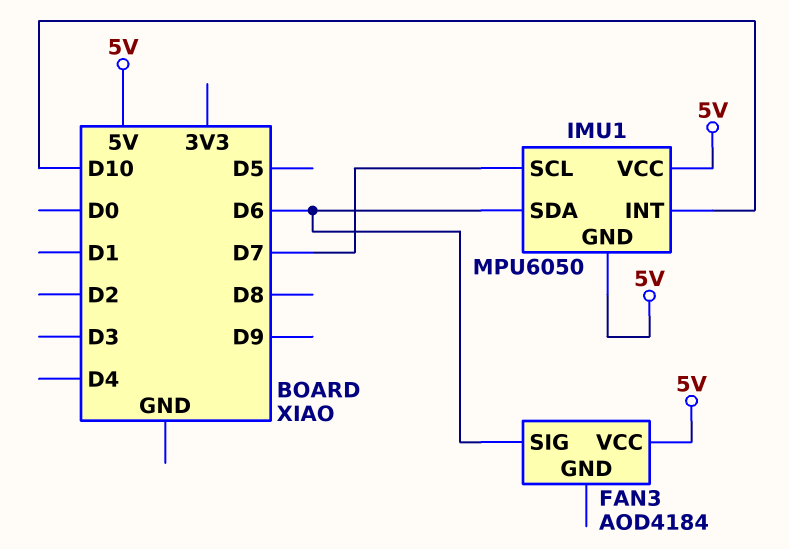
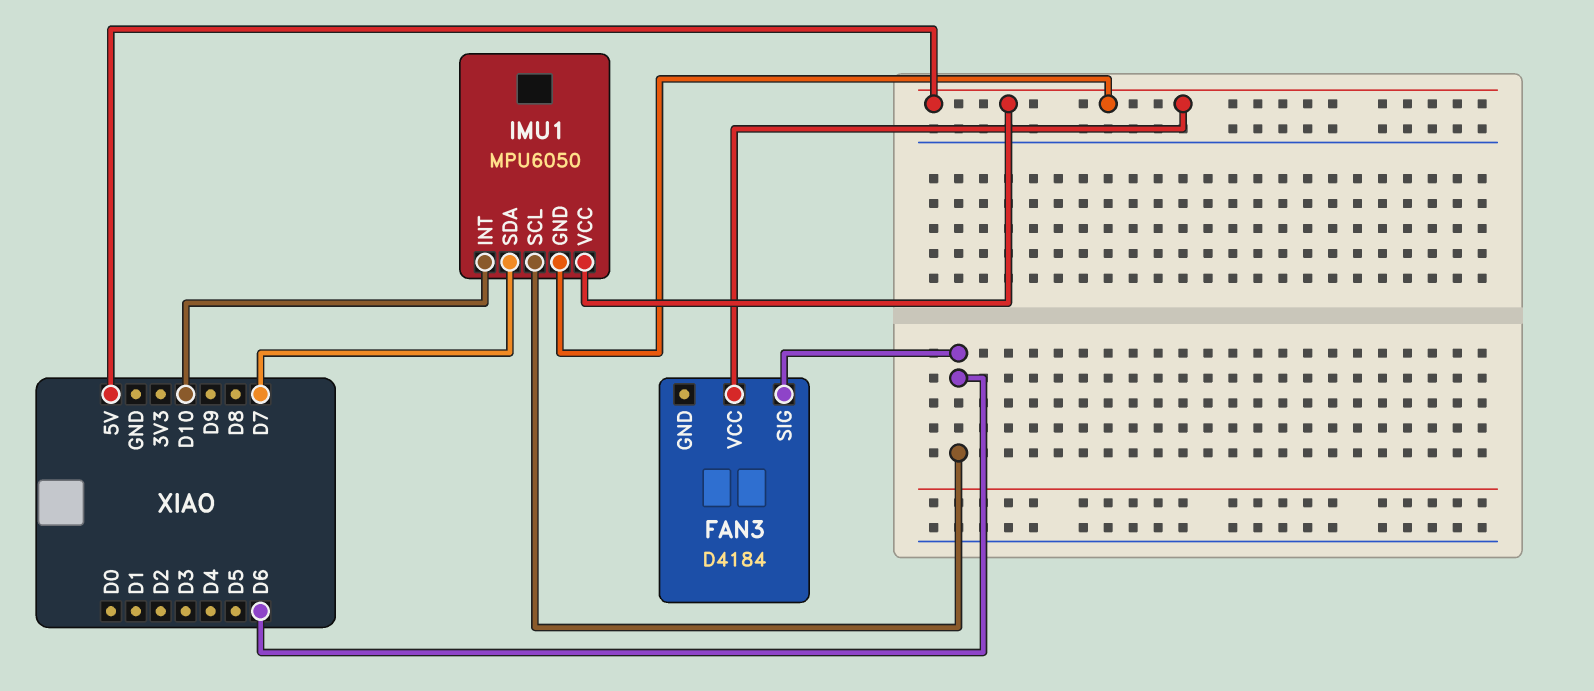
FAN3: AOD4184 -> D4184
IMU1 pin SCL: D7 -> D6
IMU1 pin SDA: D6 -> D7

